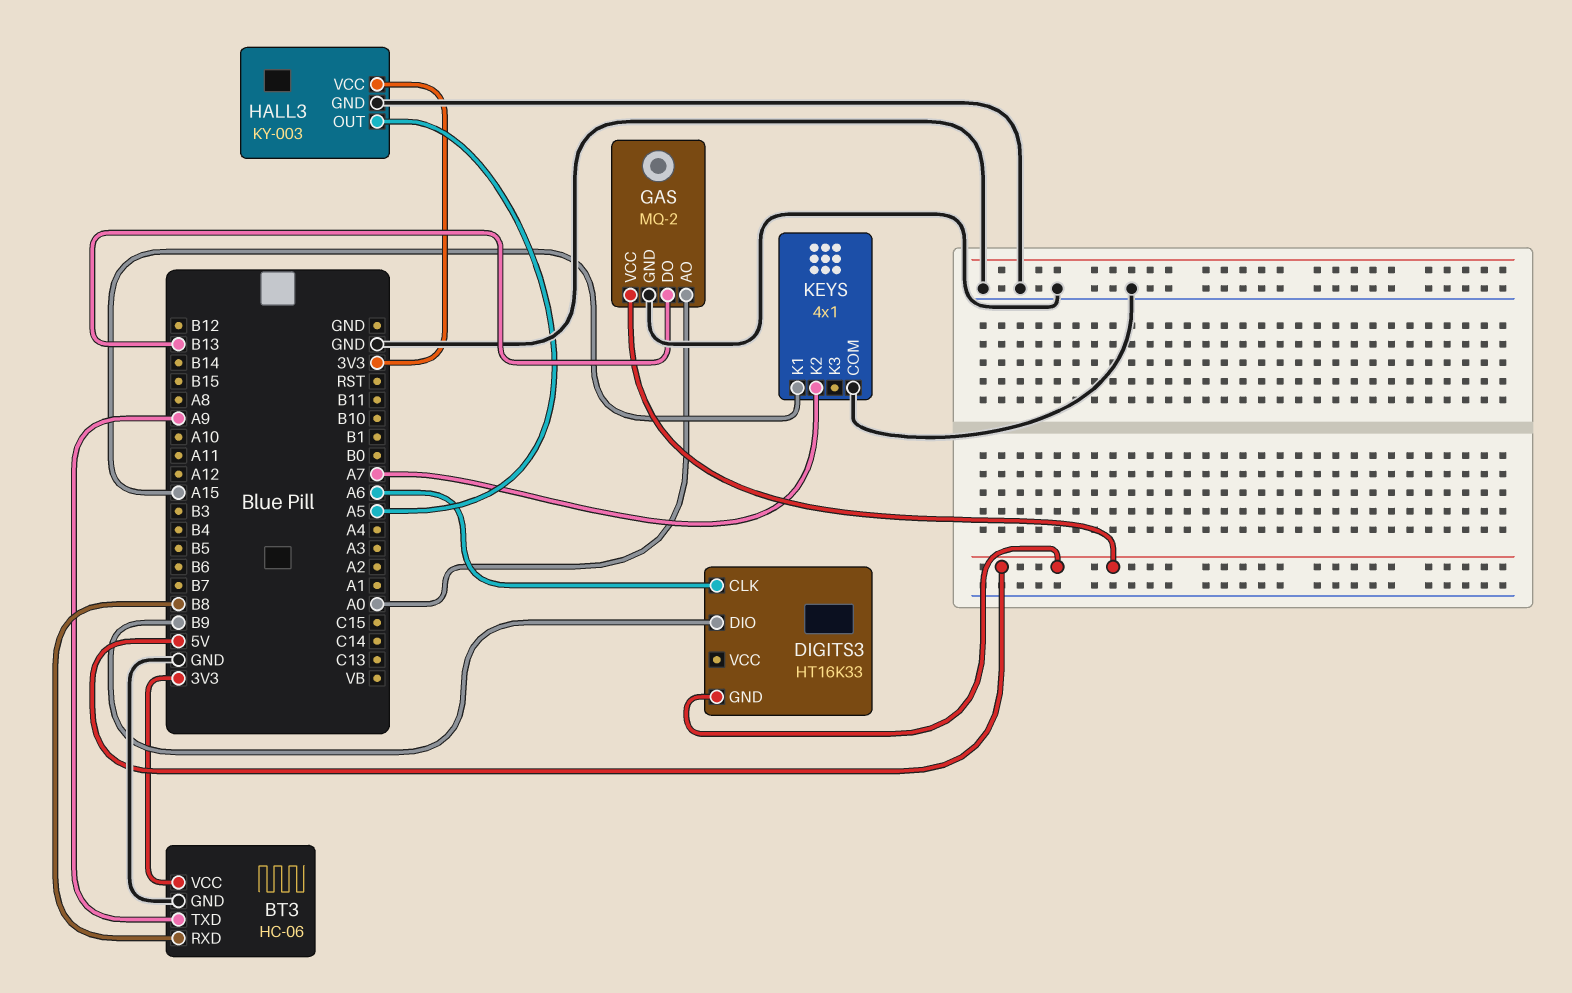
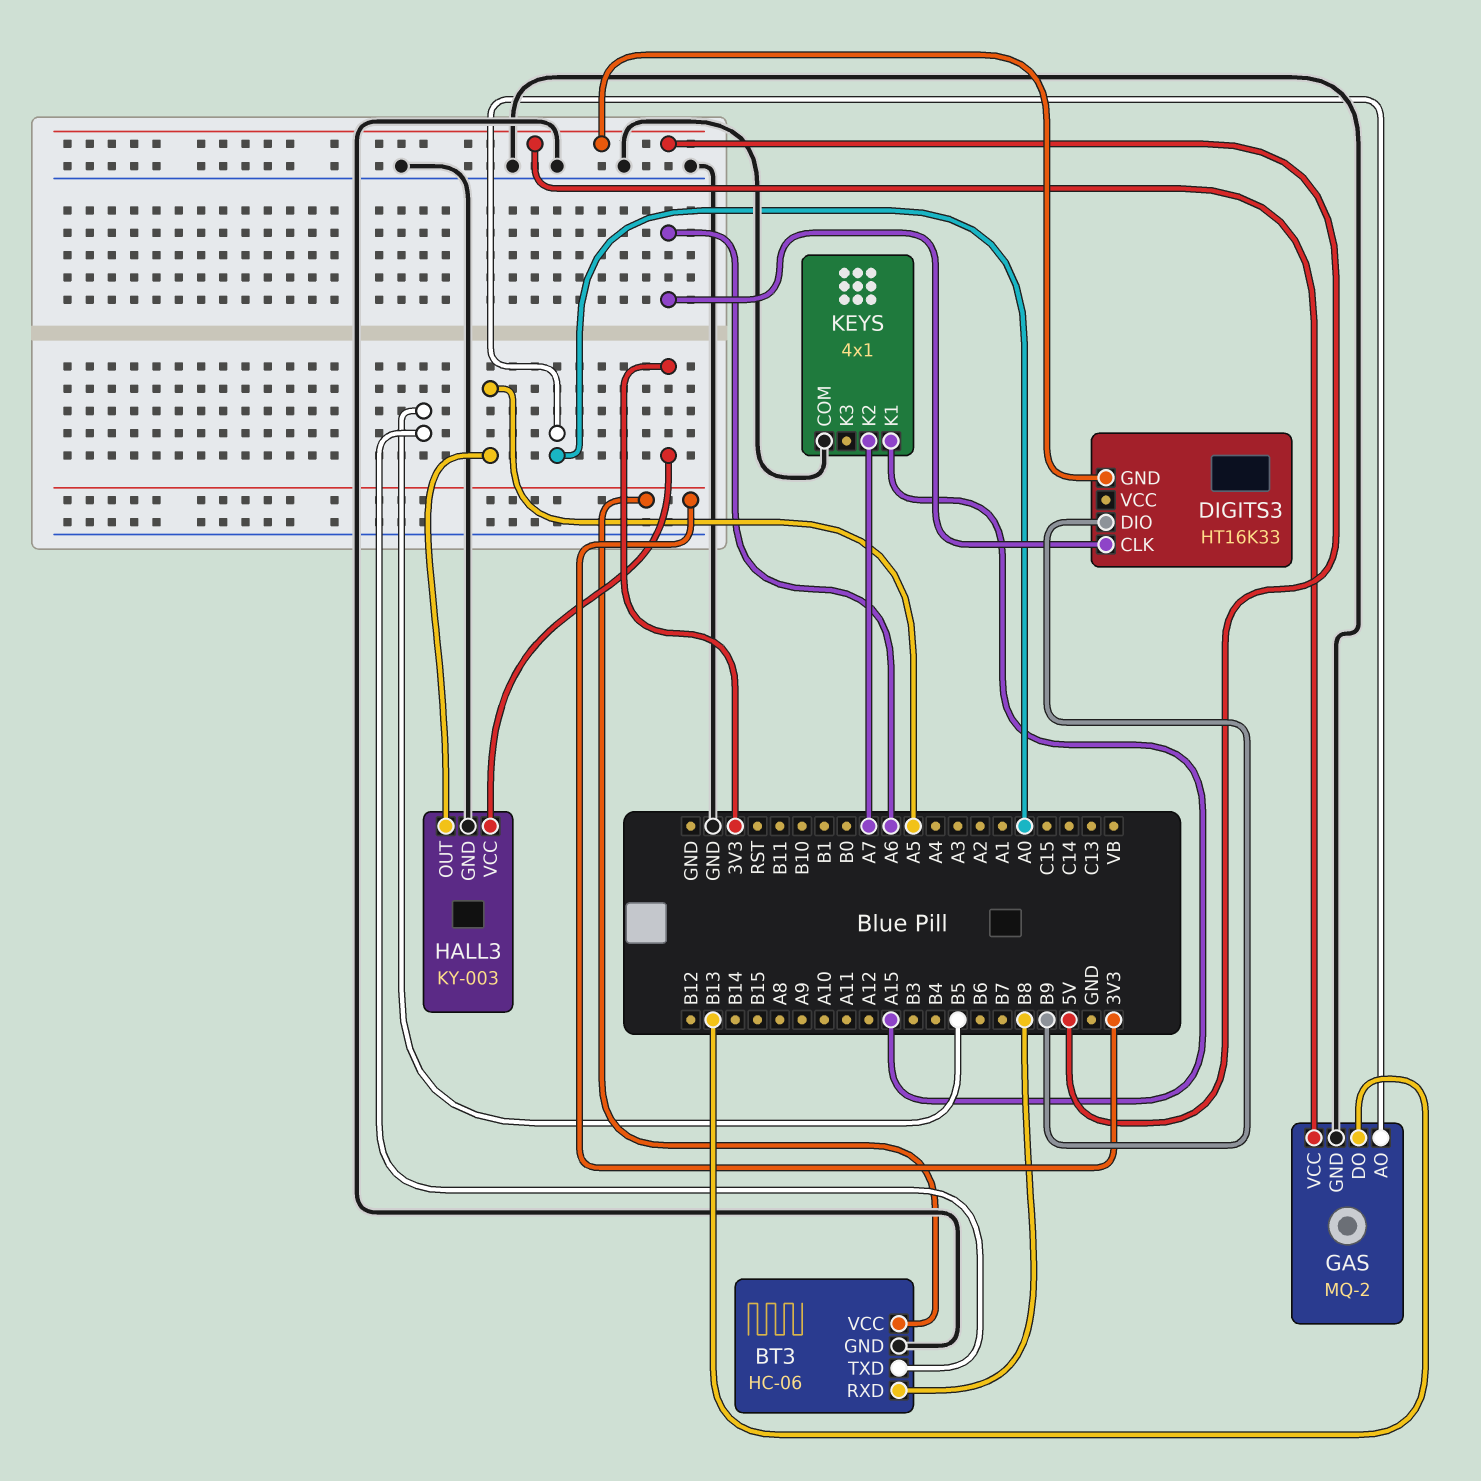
BT3 pin TXD: A9 -> B5

